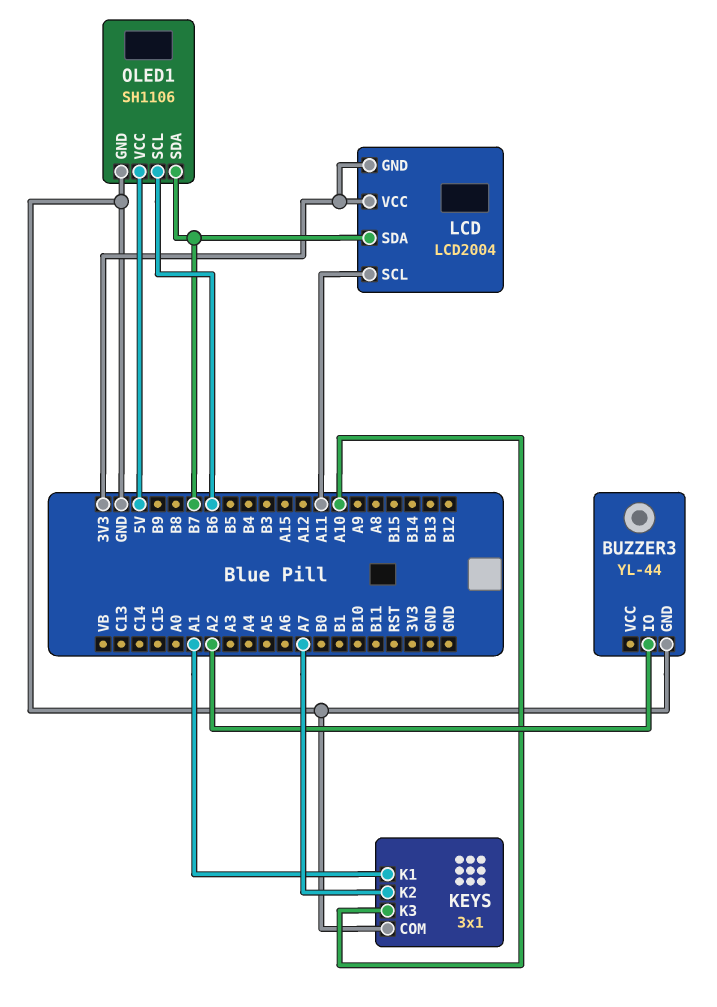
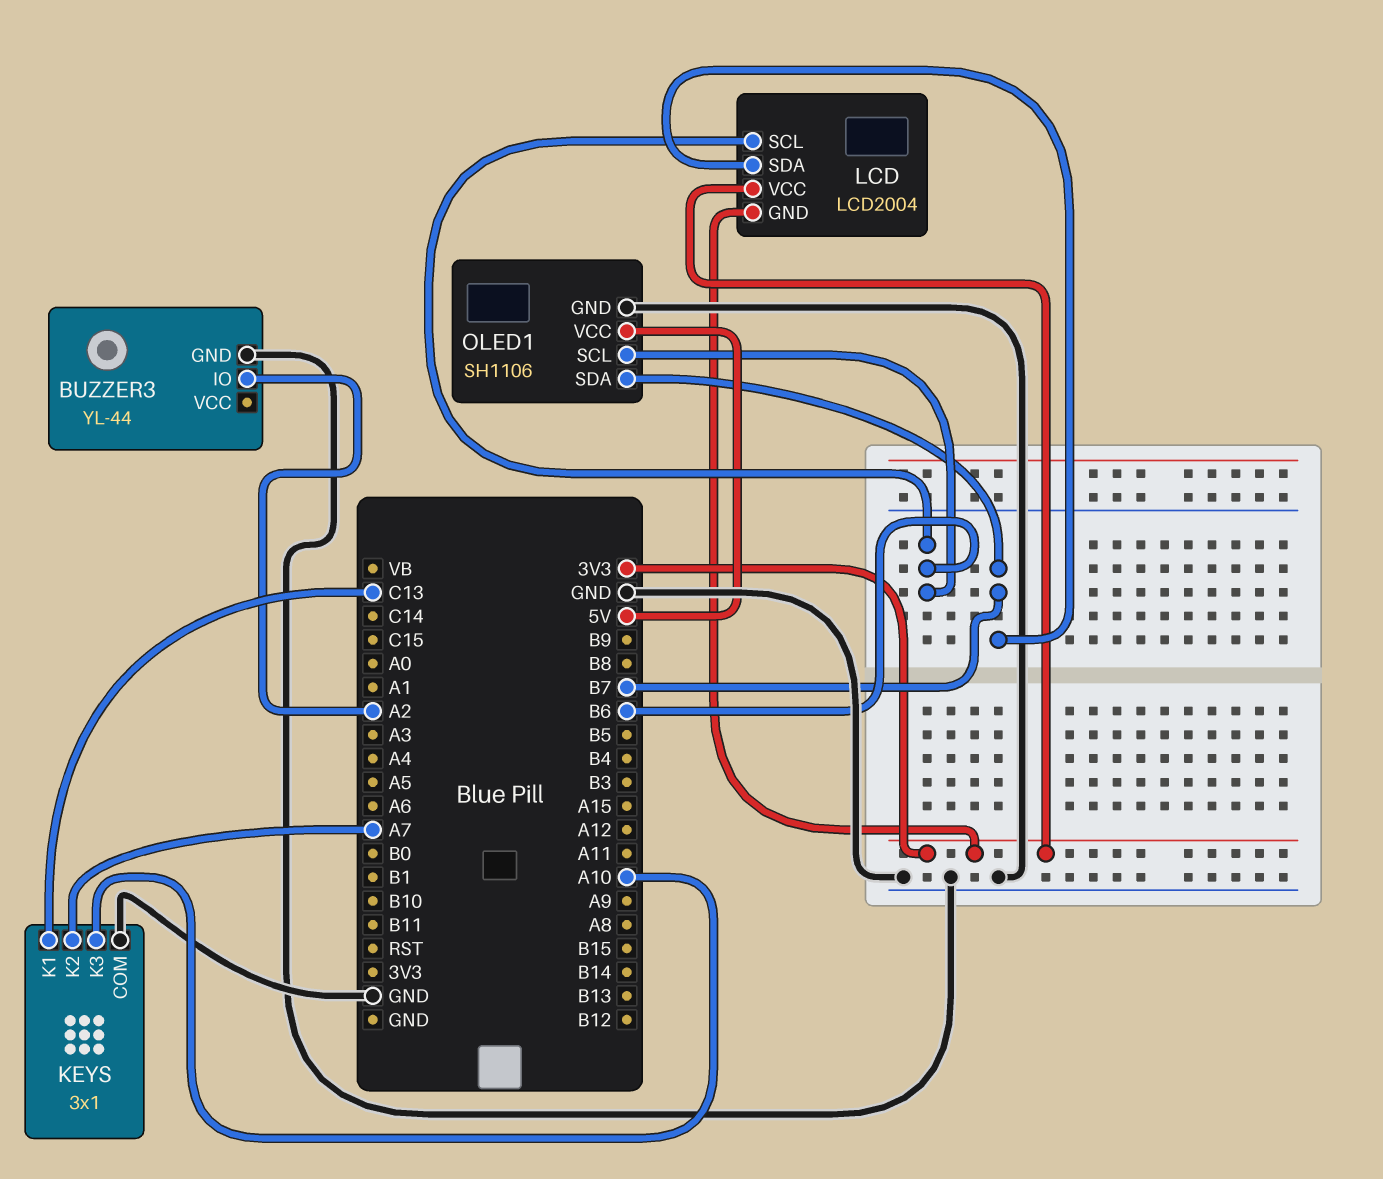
KEYS pin K1: A1 -> C13
LCD pin SCL: A11 -> B6

